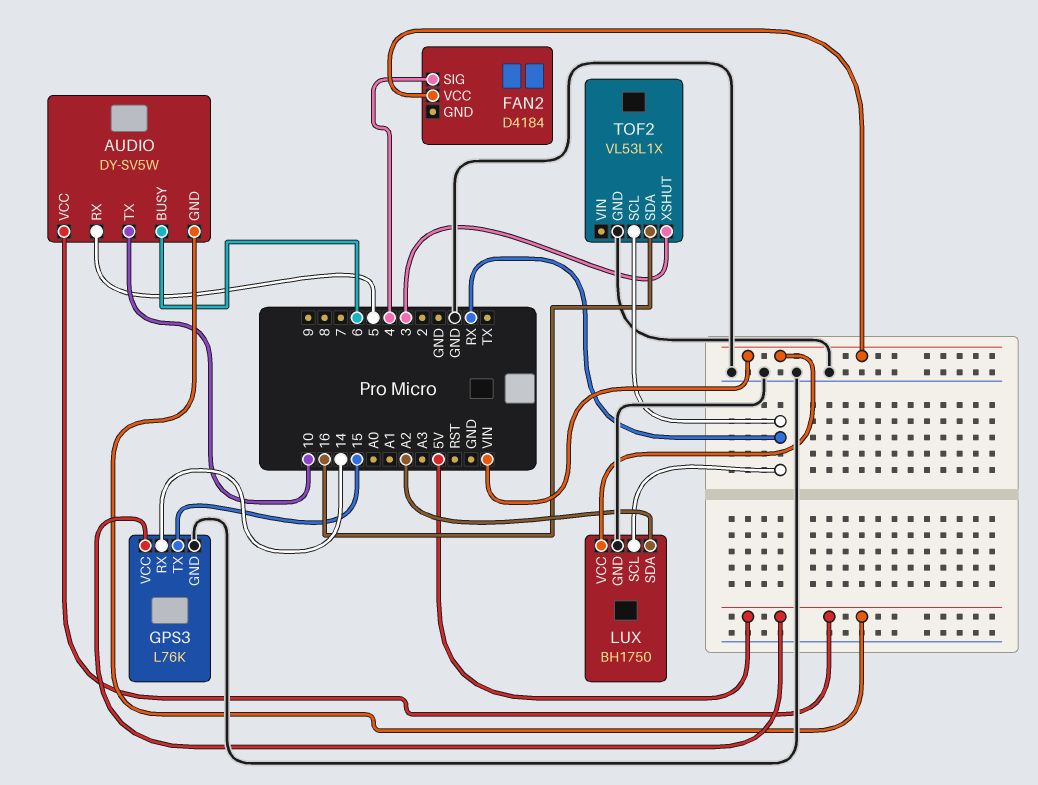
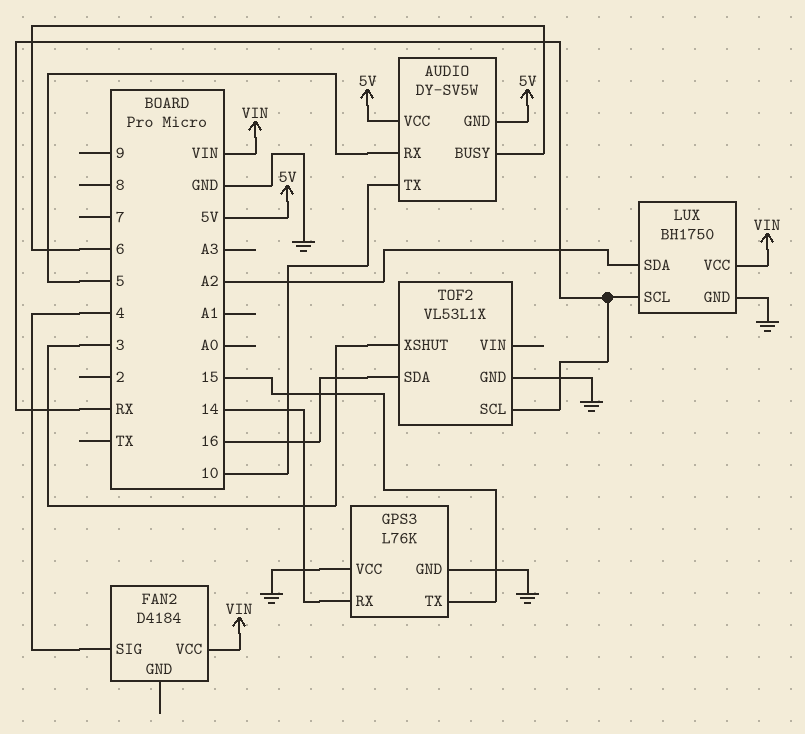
GPS3 pin VCC: 5V -> GND

